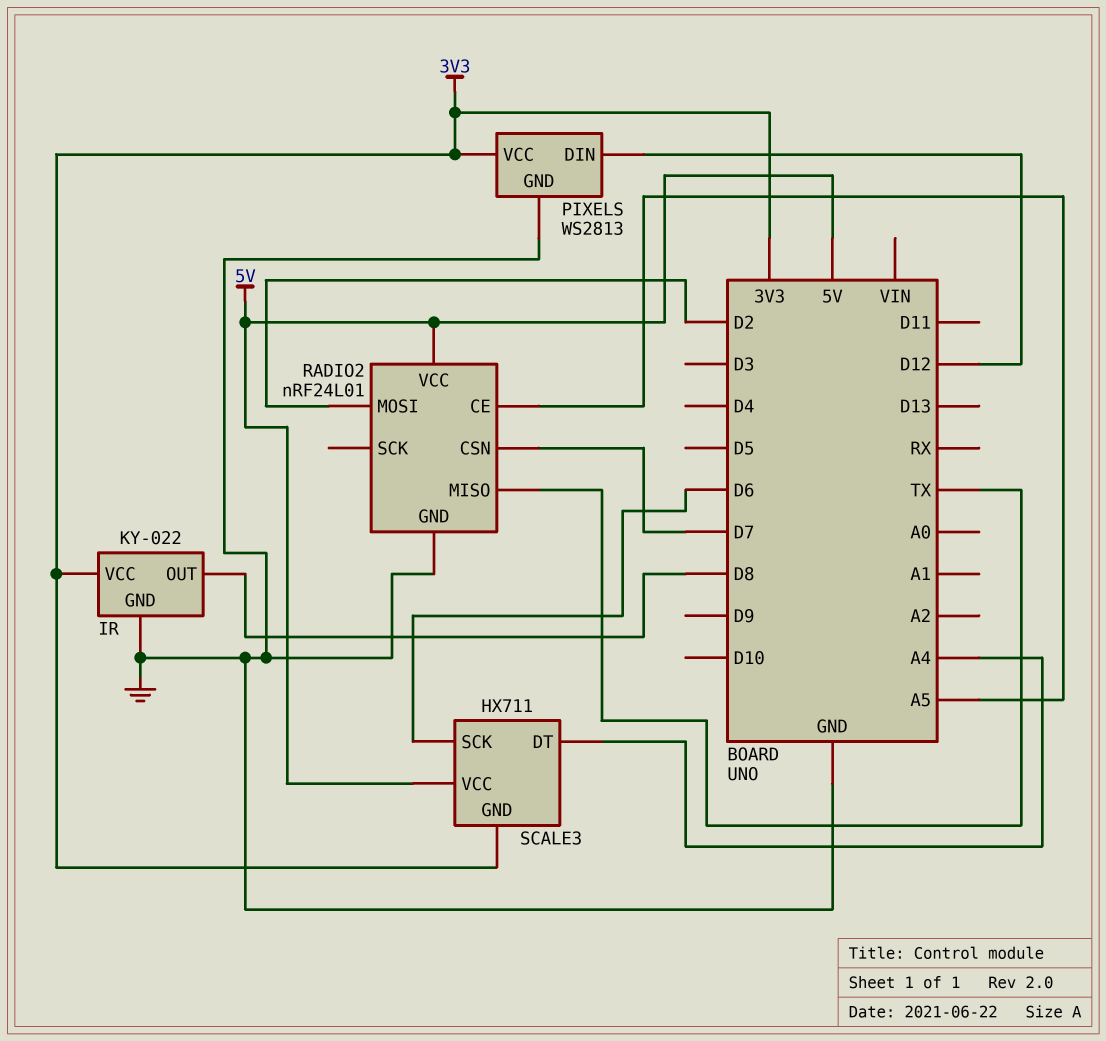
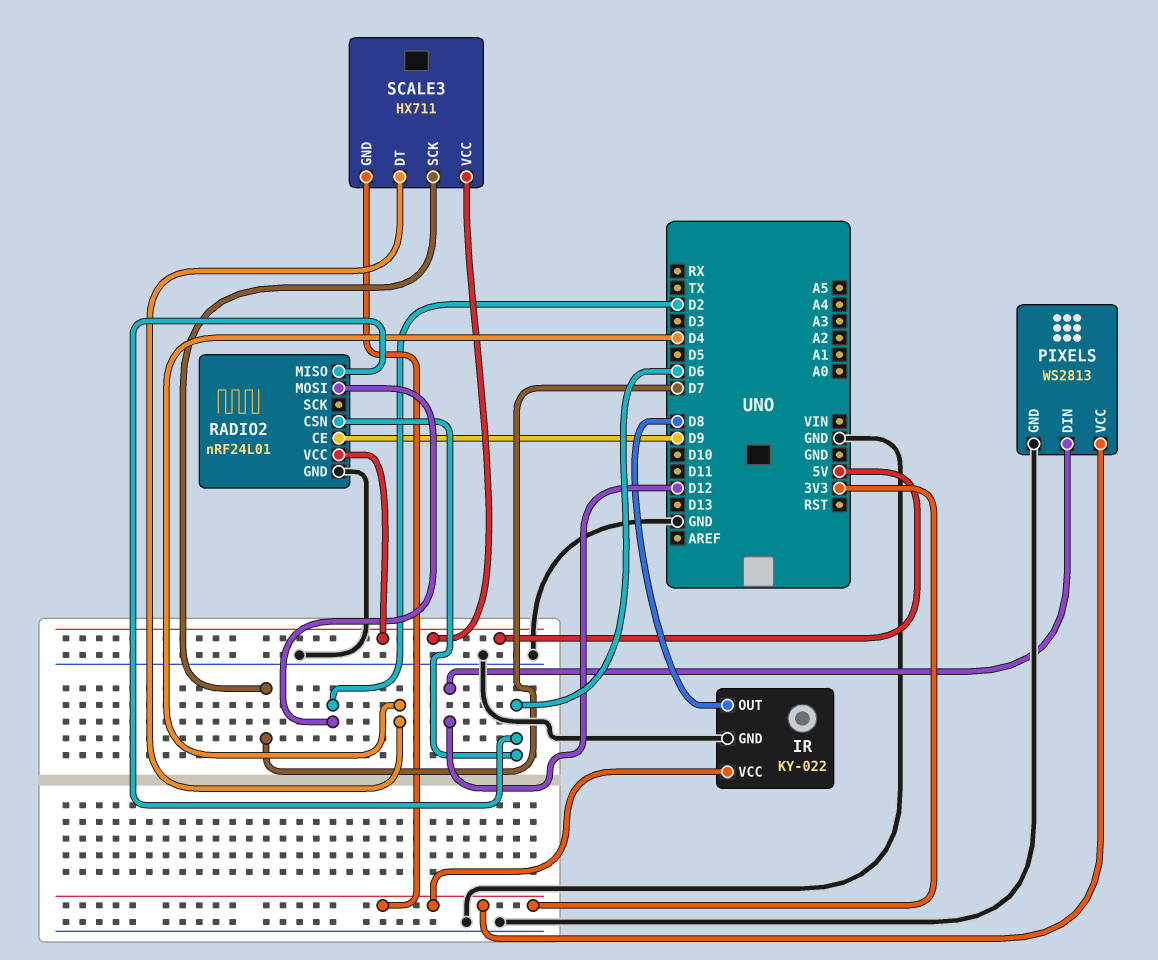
RADIO2 pin CE: A5 -> D9
RADIO2 pin CSN: D7 -> D6
RADIO2 pin MISO: TX -> D6
SCALE3 pin DT: A4 -> D4
SCALE3 pin SCK: D6 -> D7

